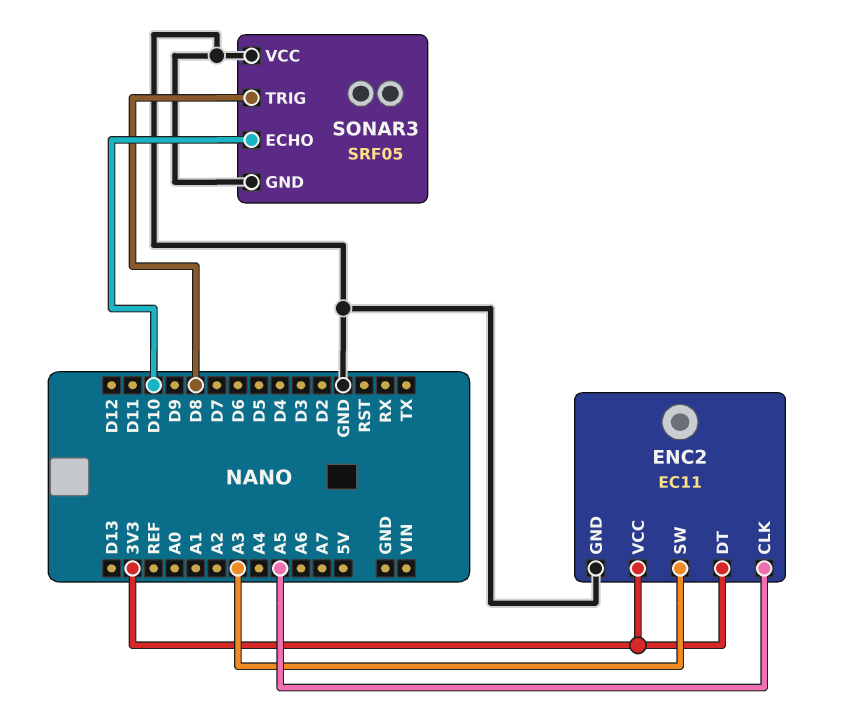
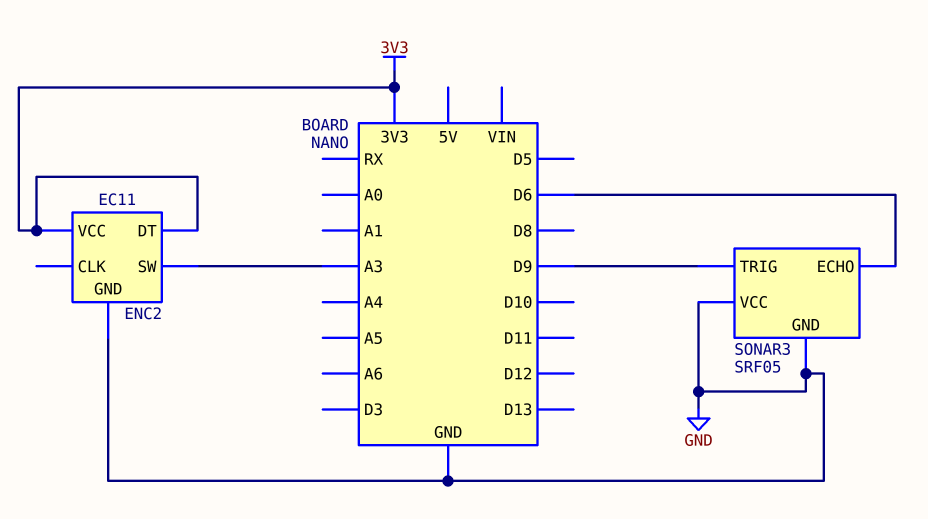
ENC2 pin CLK: A5 -> none
SONAR3 pin ECHO: D10 -> D6
SONAR3 pin TRIG: D8 -> D9

